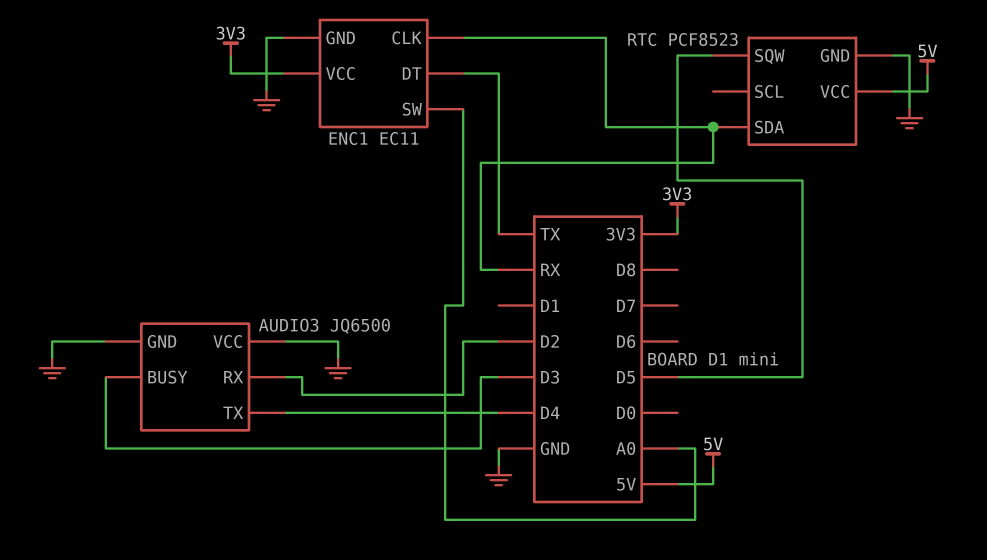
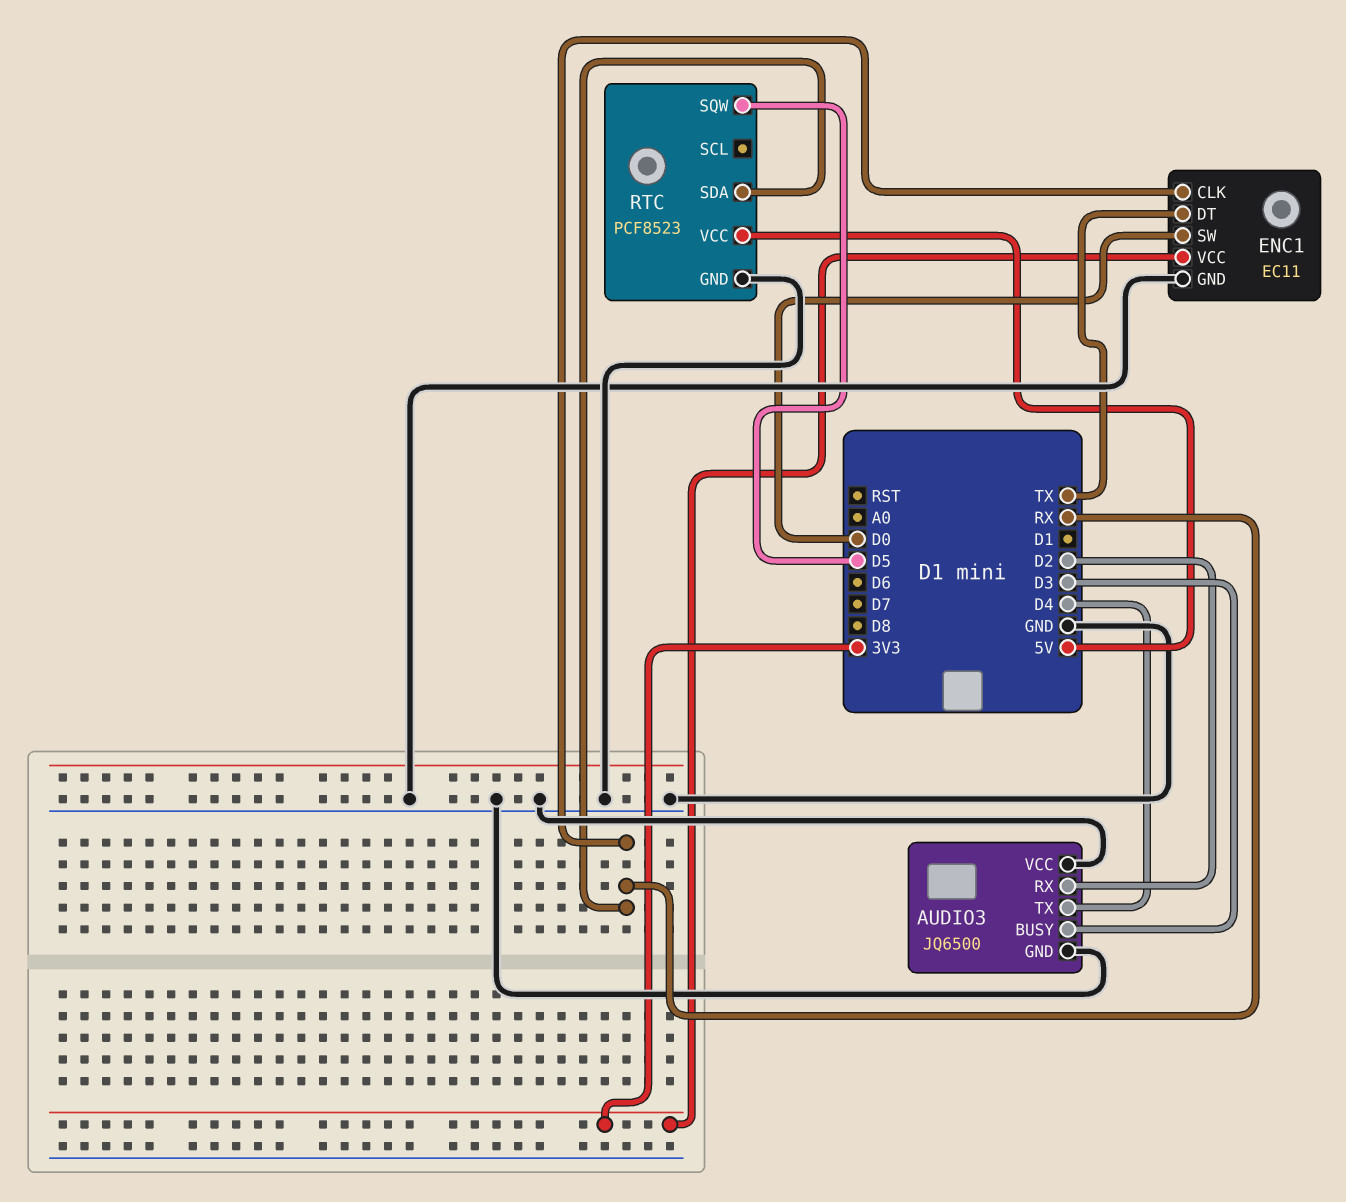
ENC1 pin SW: A0 -> D0

